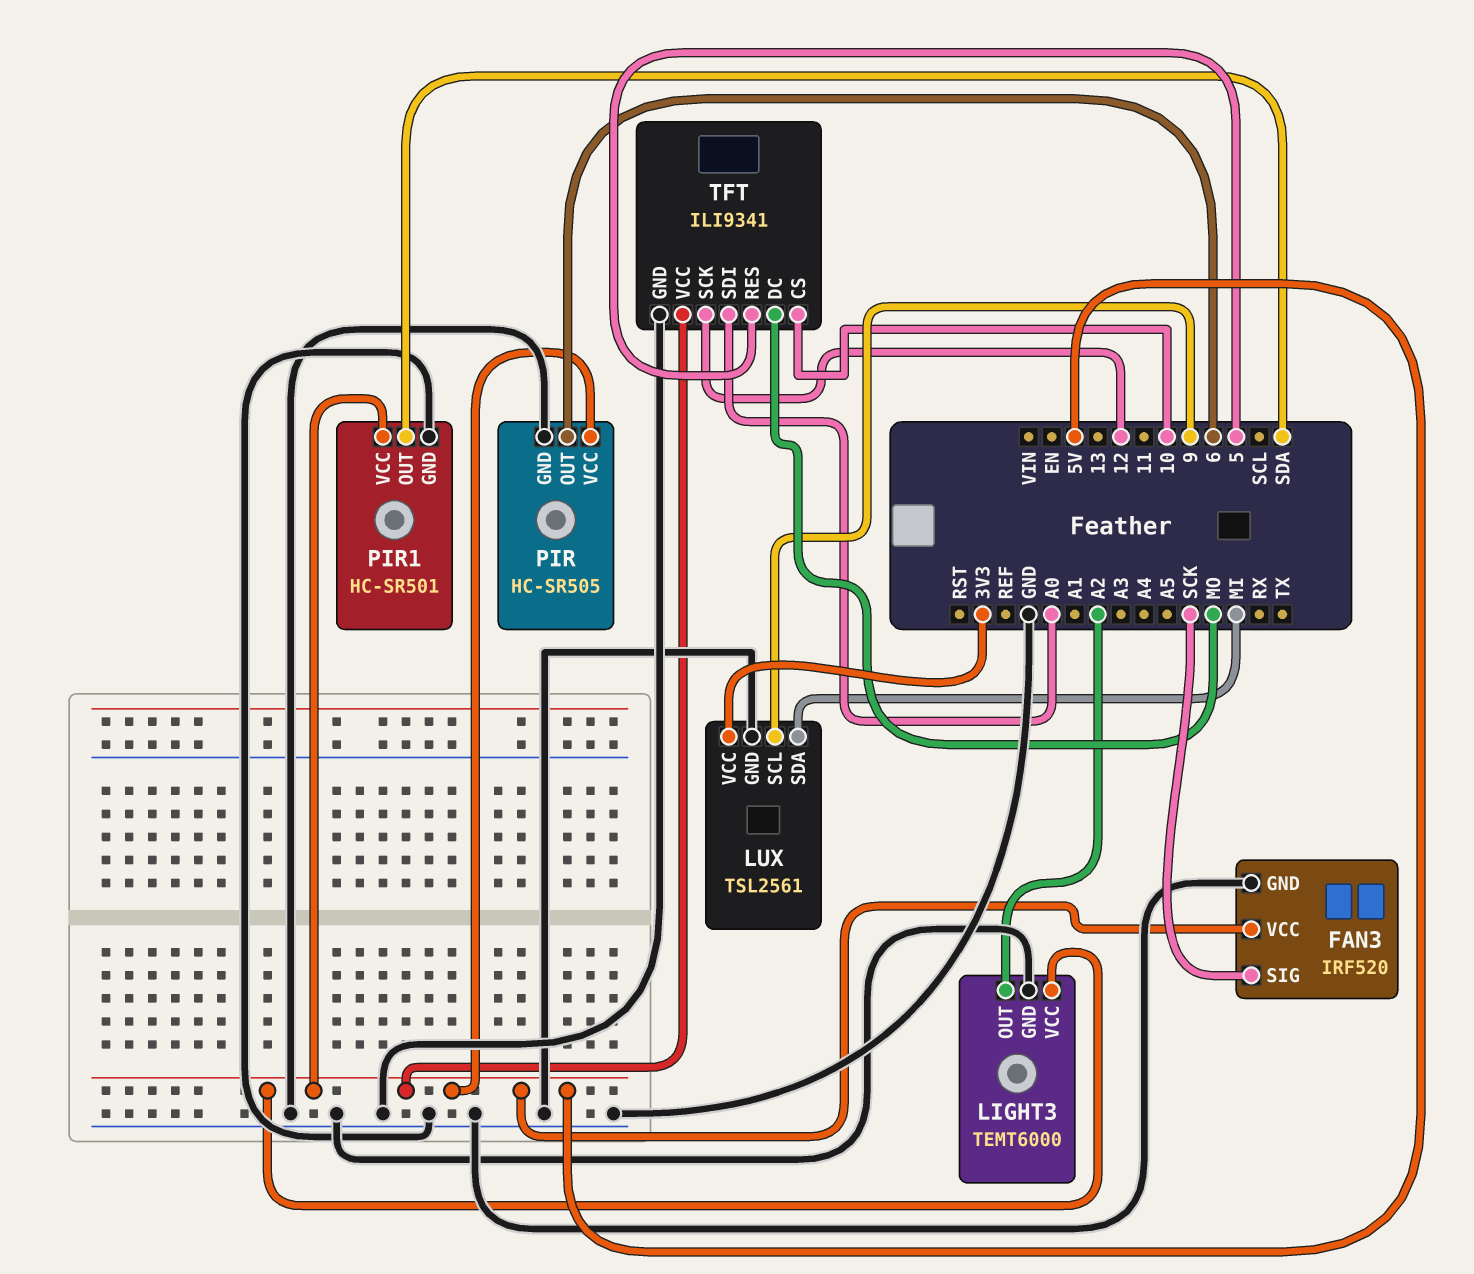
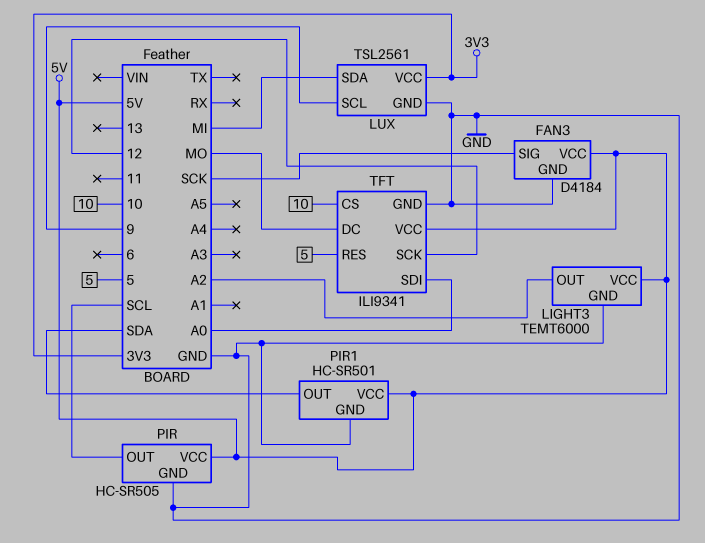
FAN3: IRF520 -> D4184
PIR pin OUT: 6 -> SCL

